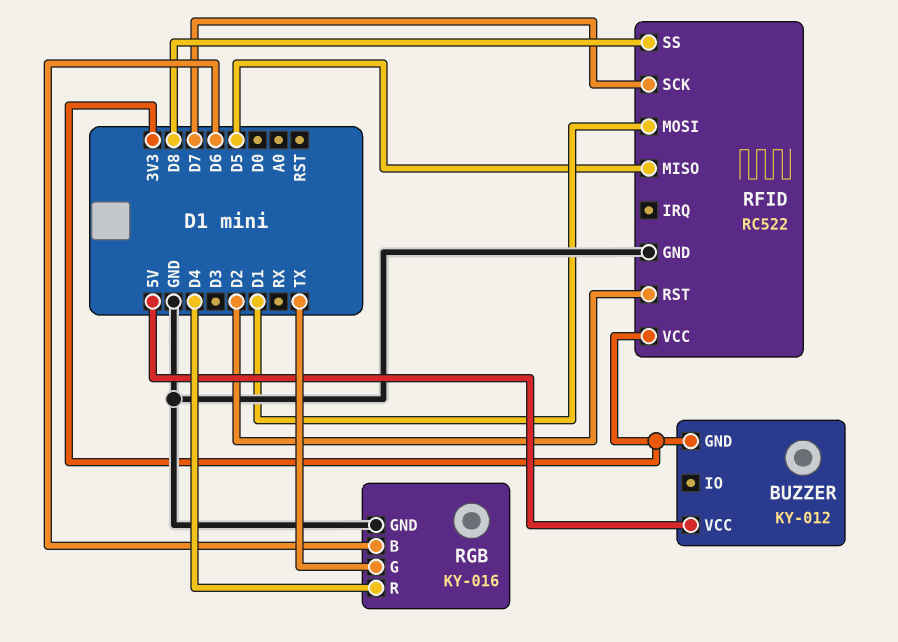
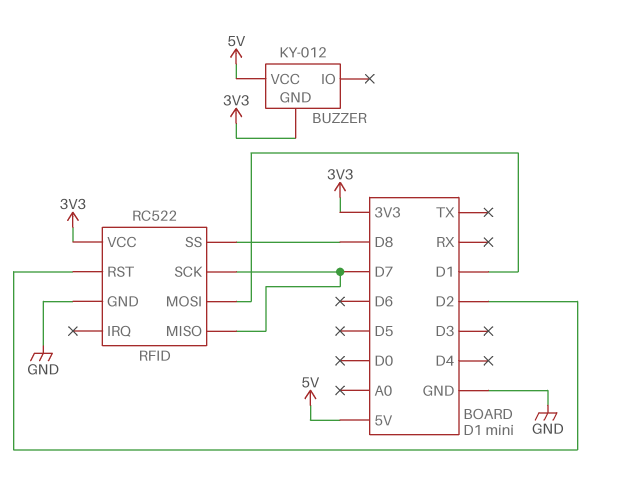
RFID pin MISO: D5 -> D7
RGB: KY-016 -> none
RGB pin B: D6 -> none
RGB pin G: TX -> none
RGB pin GND: GND -> none
RGB pin R: D4 -> none

